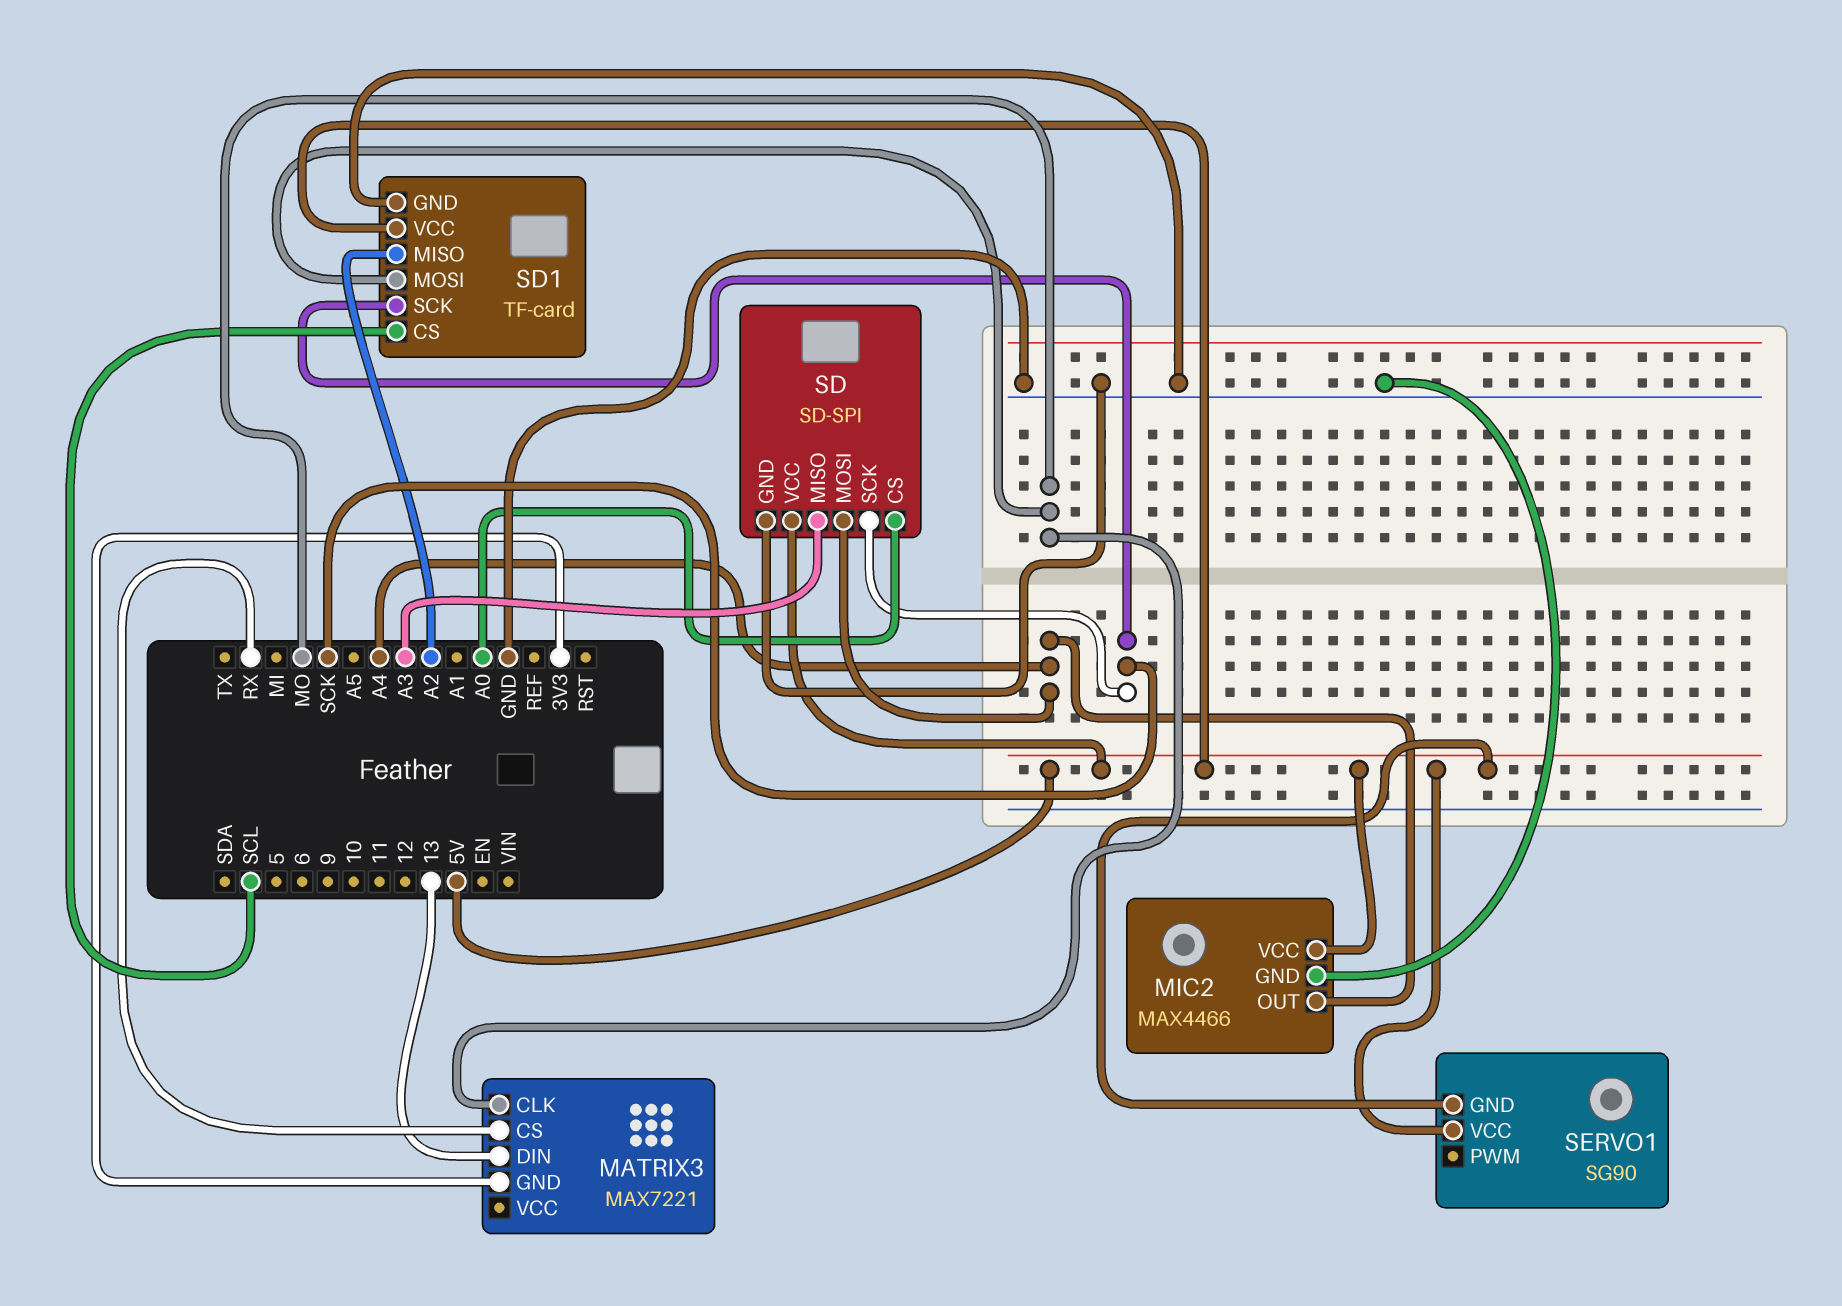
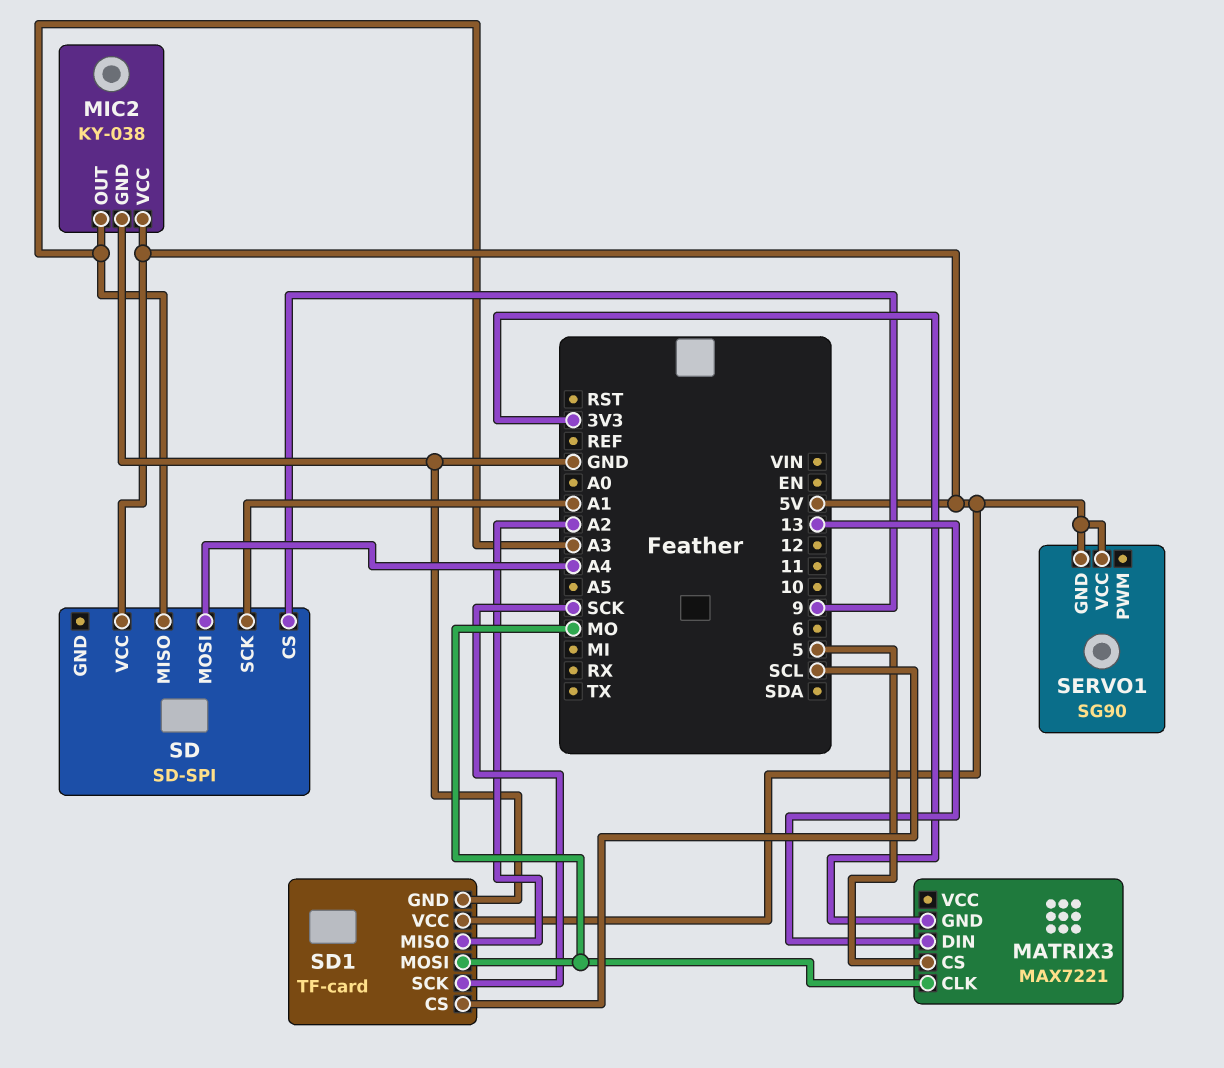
MATRIX3 pin CS: RX -> 5
MIC2: MAX4466 -> KY-038
MIC2 pin OUT: A4 -> A3
SD pin CS: A0 -> 9
SD pin GND: GND -> none
SD pin SCK: SCK -> A1

